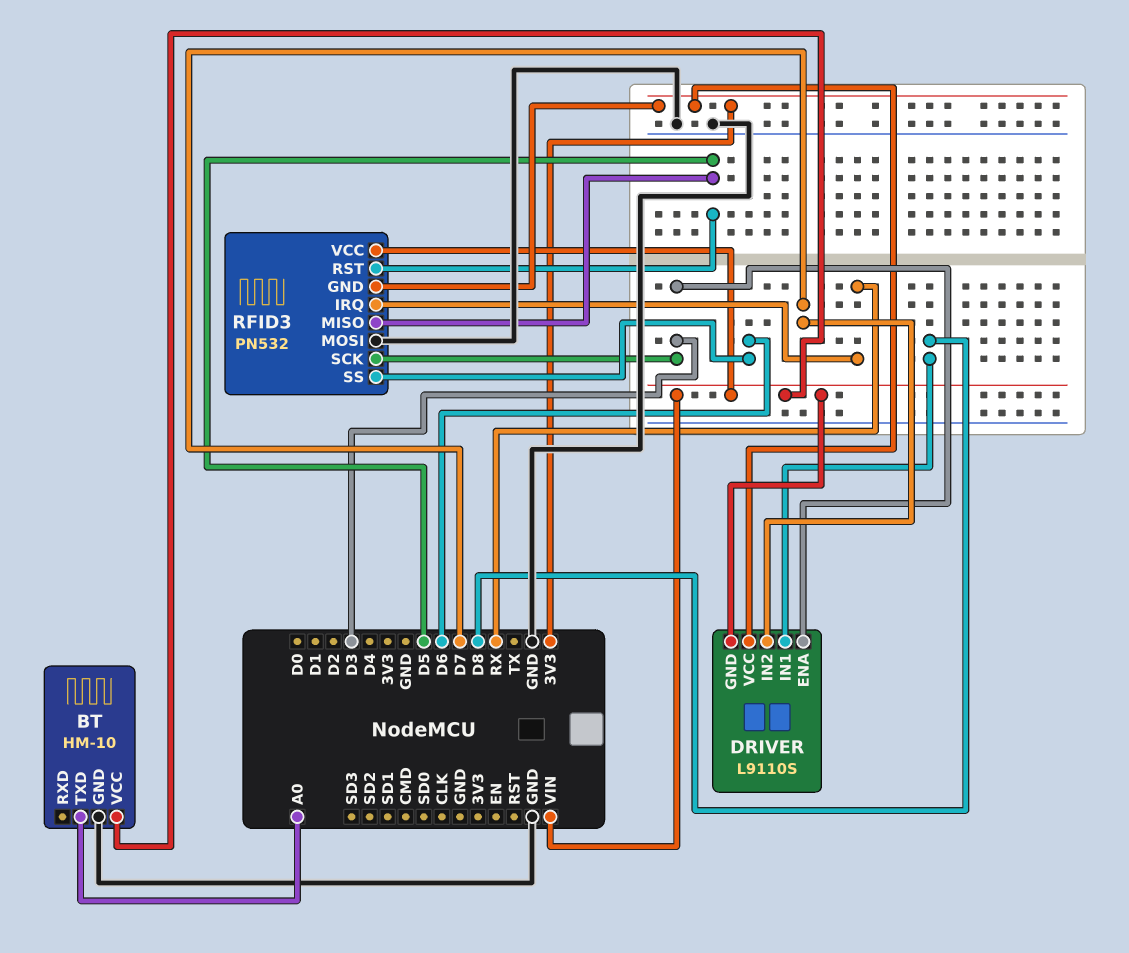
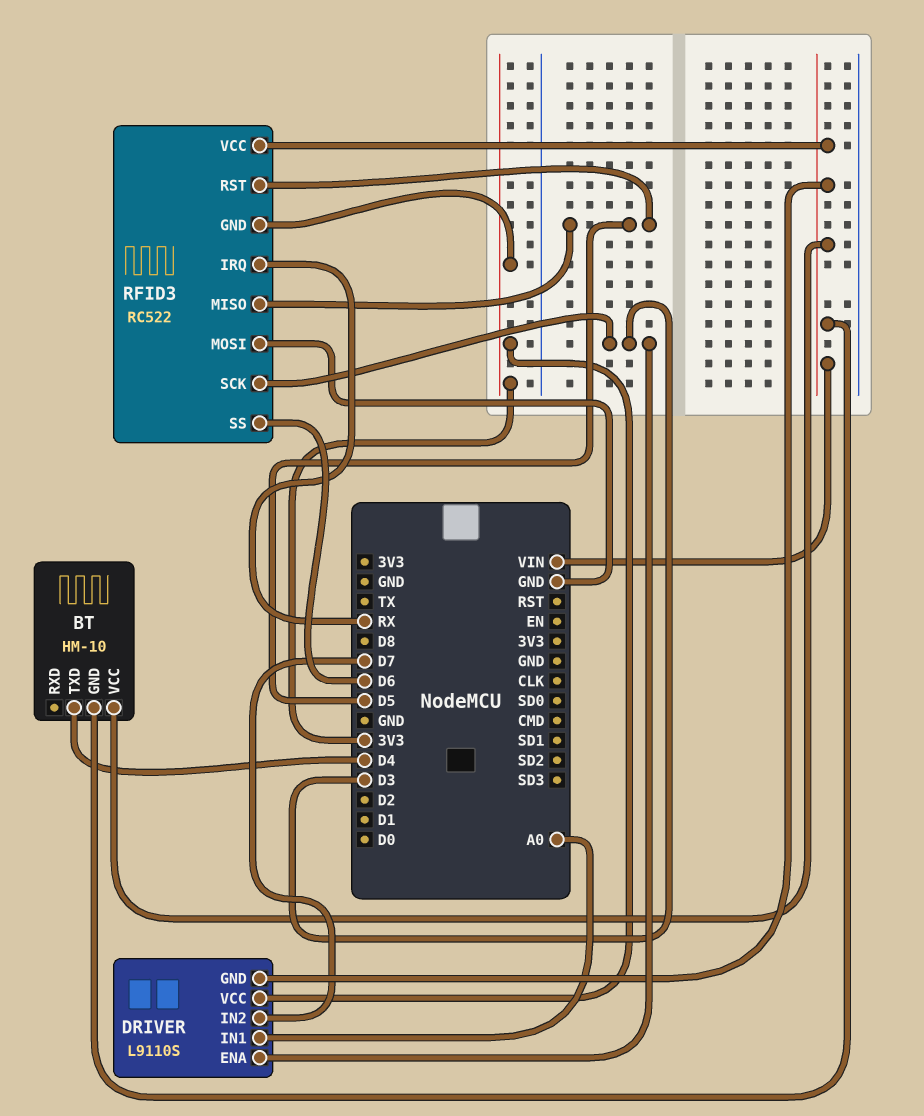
BT pin GND: GND -> VIN
BT pin TXD: A0 -> D4
DRIVER pin IN1: D8 -> A0
RFID3: PN532 -> RC522

